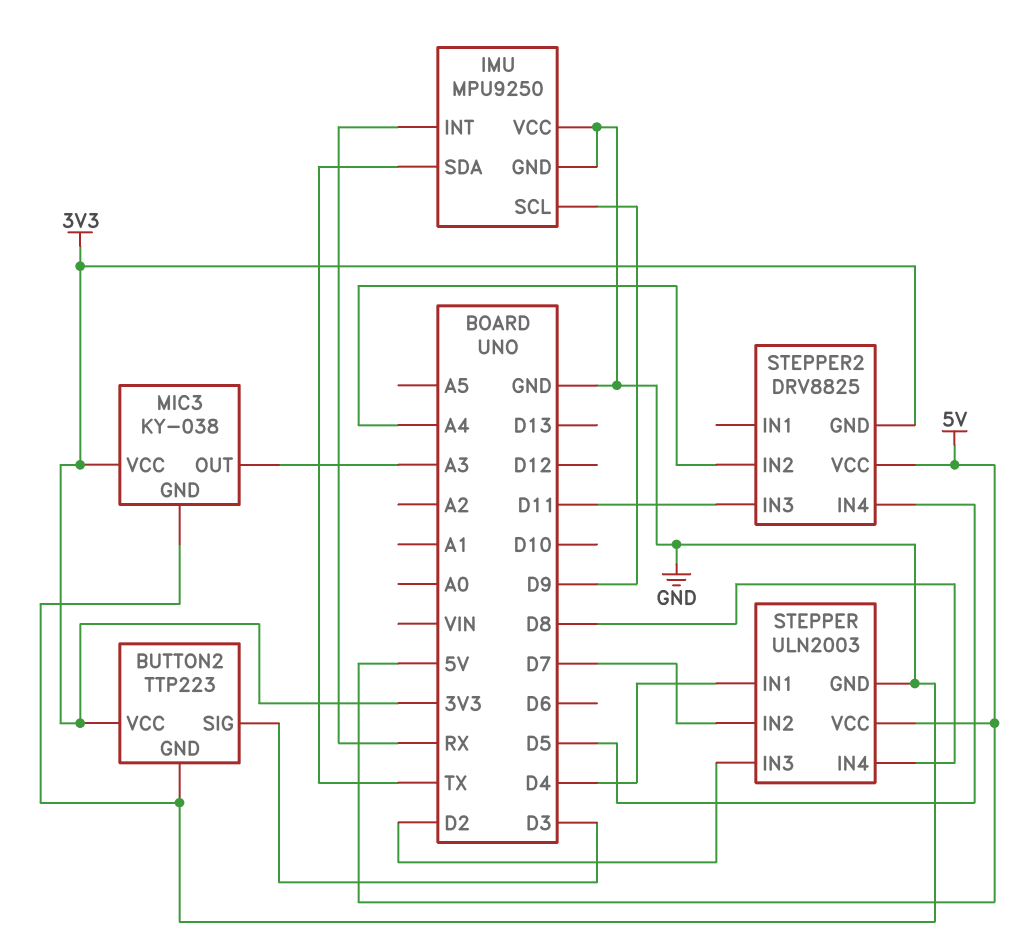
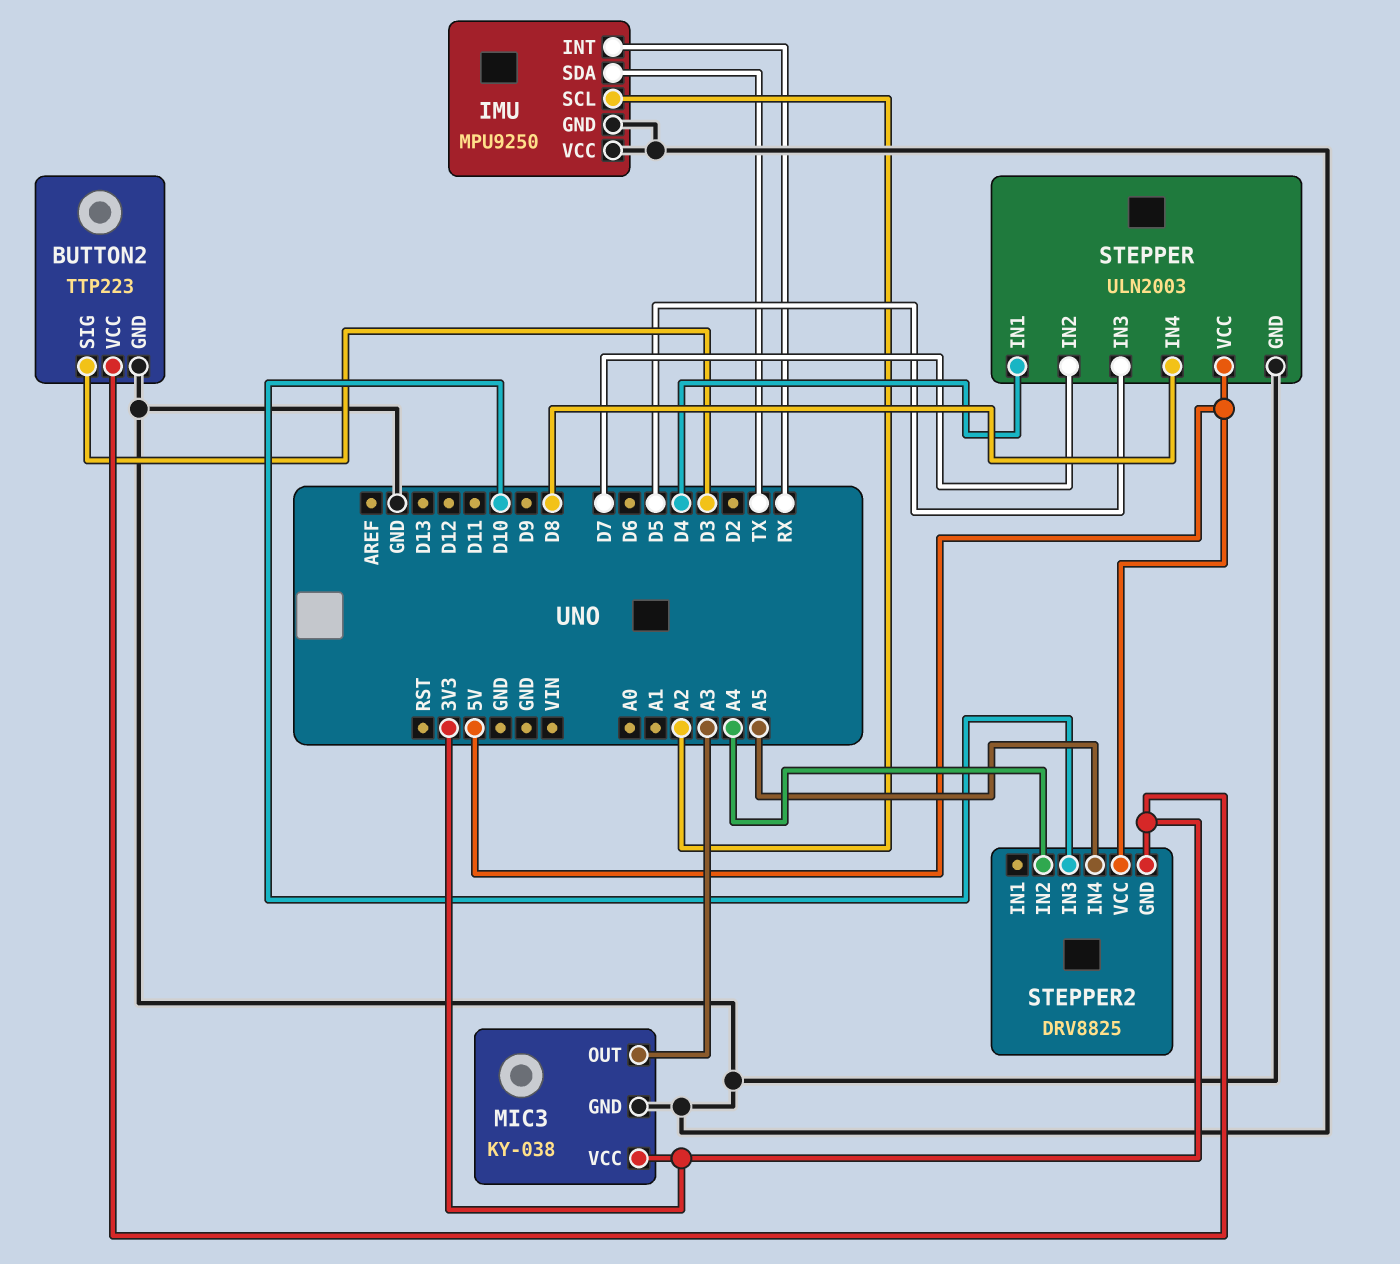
IMU pin SCL: D9 -> A2
STEPPER pin IN3: D2 -> D5
STEPPER2 pin IN3: D11 -> D10
STEPPER2 pin IN4: D5 -> A5

